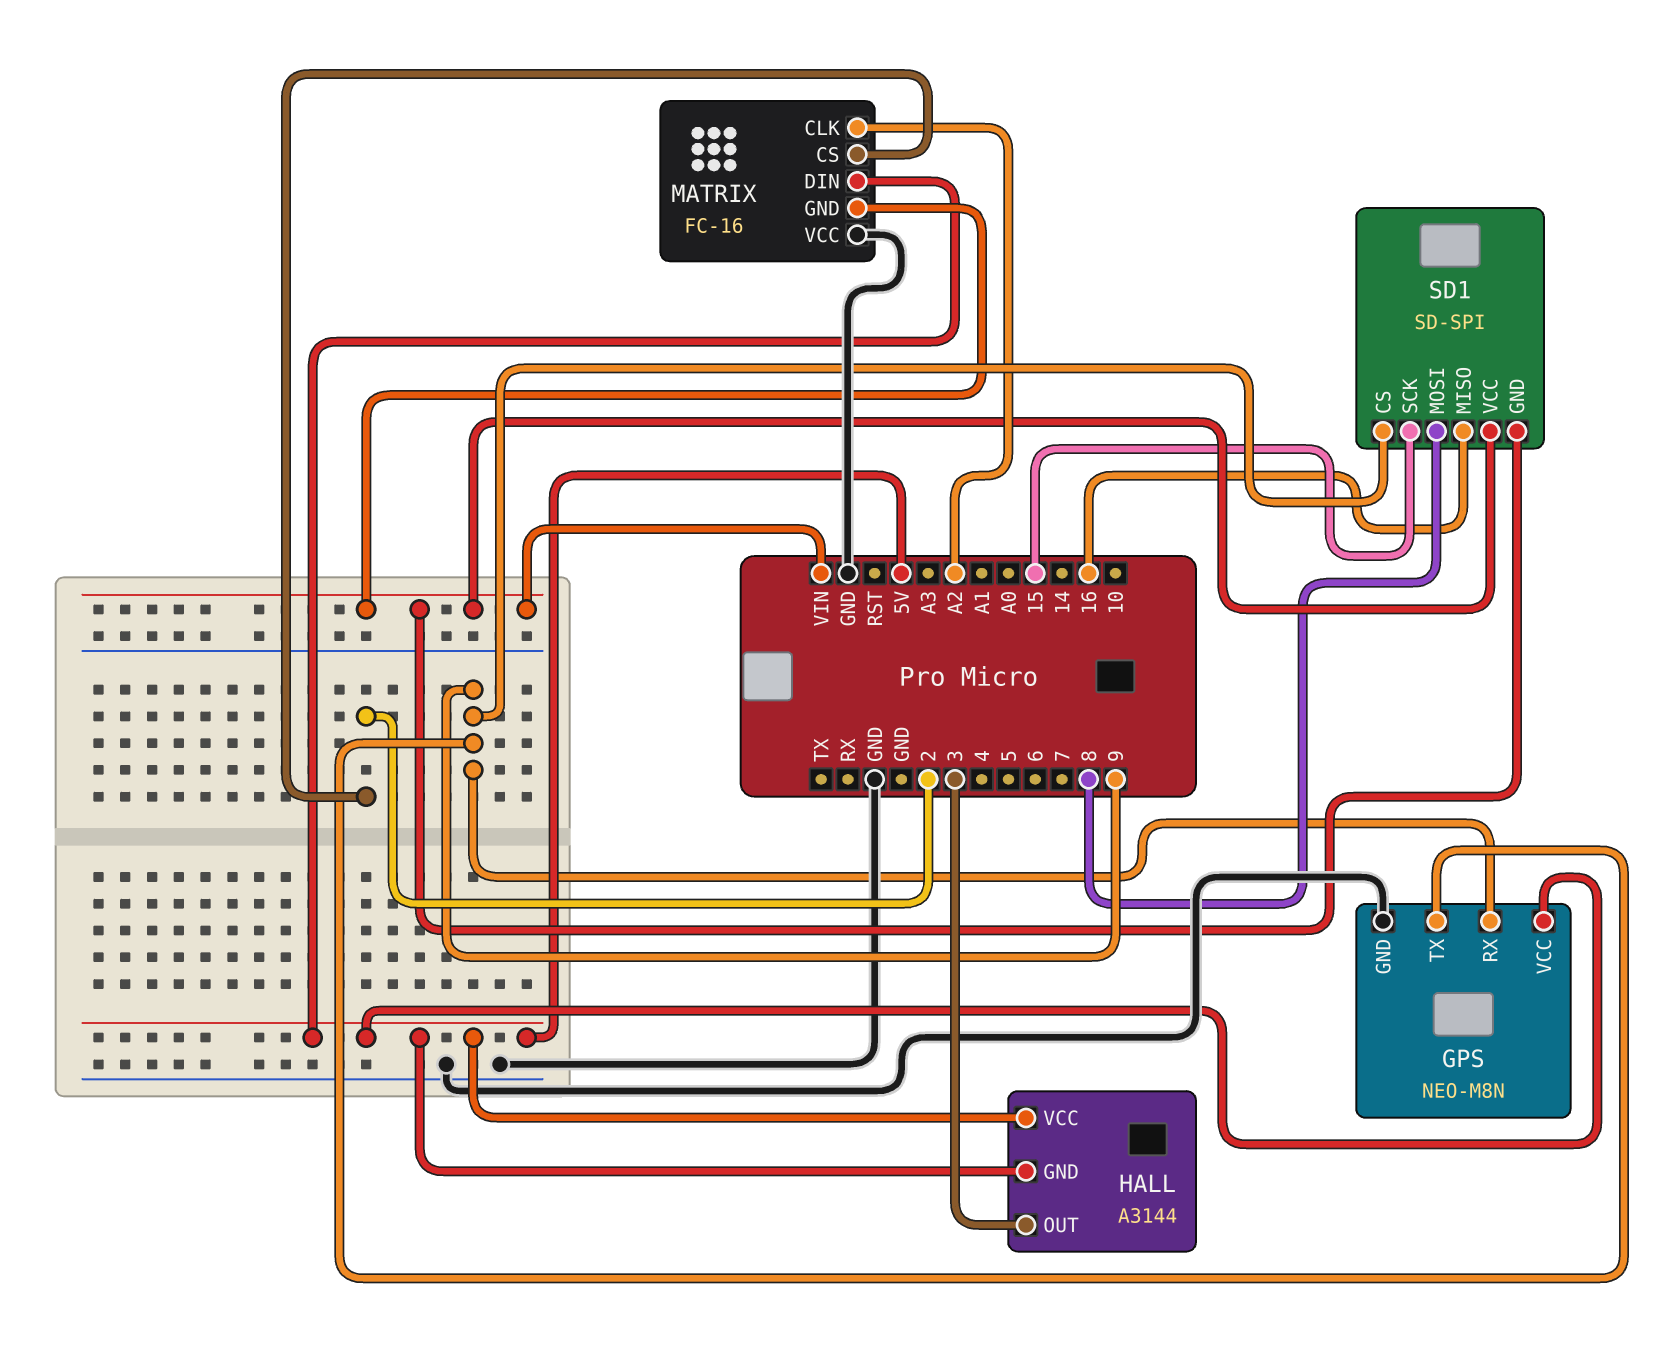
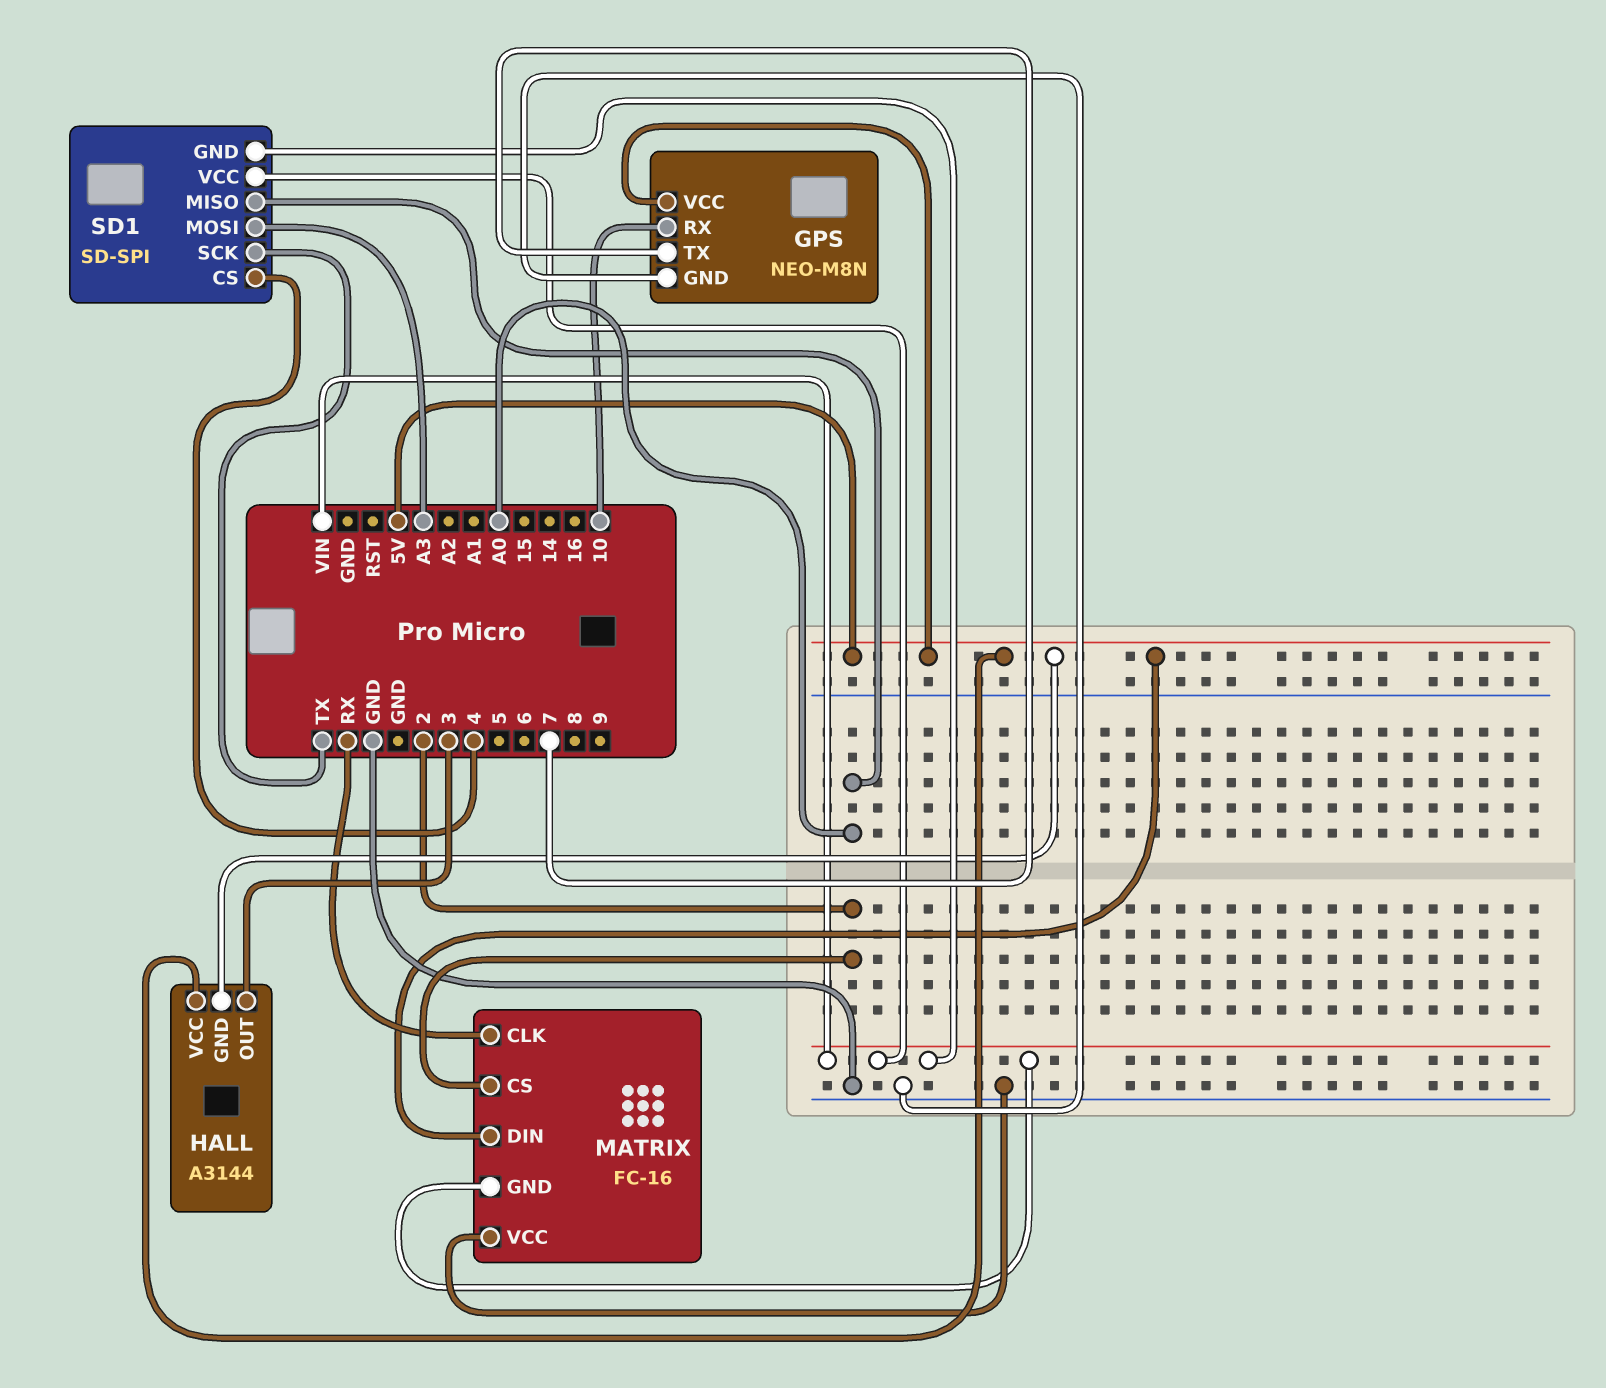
GPS pin RX: 9 -> 10
GPS pin TX: 9 -> 7
MATRIX pin CLK: A2 -> RX
SD1 pin CS: 9 -> 4
SD1 pin MISO: 16 -> A0
SD1 pin MOSI: 8 -> A3
SD1 pin SCK: 15 -> TX

